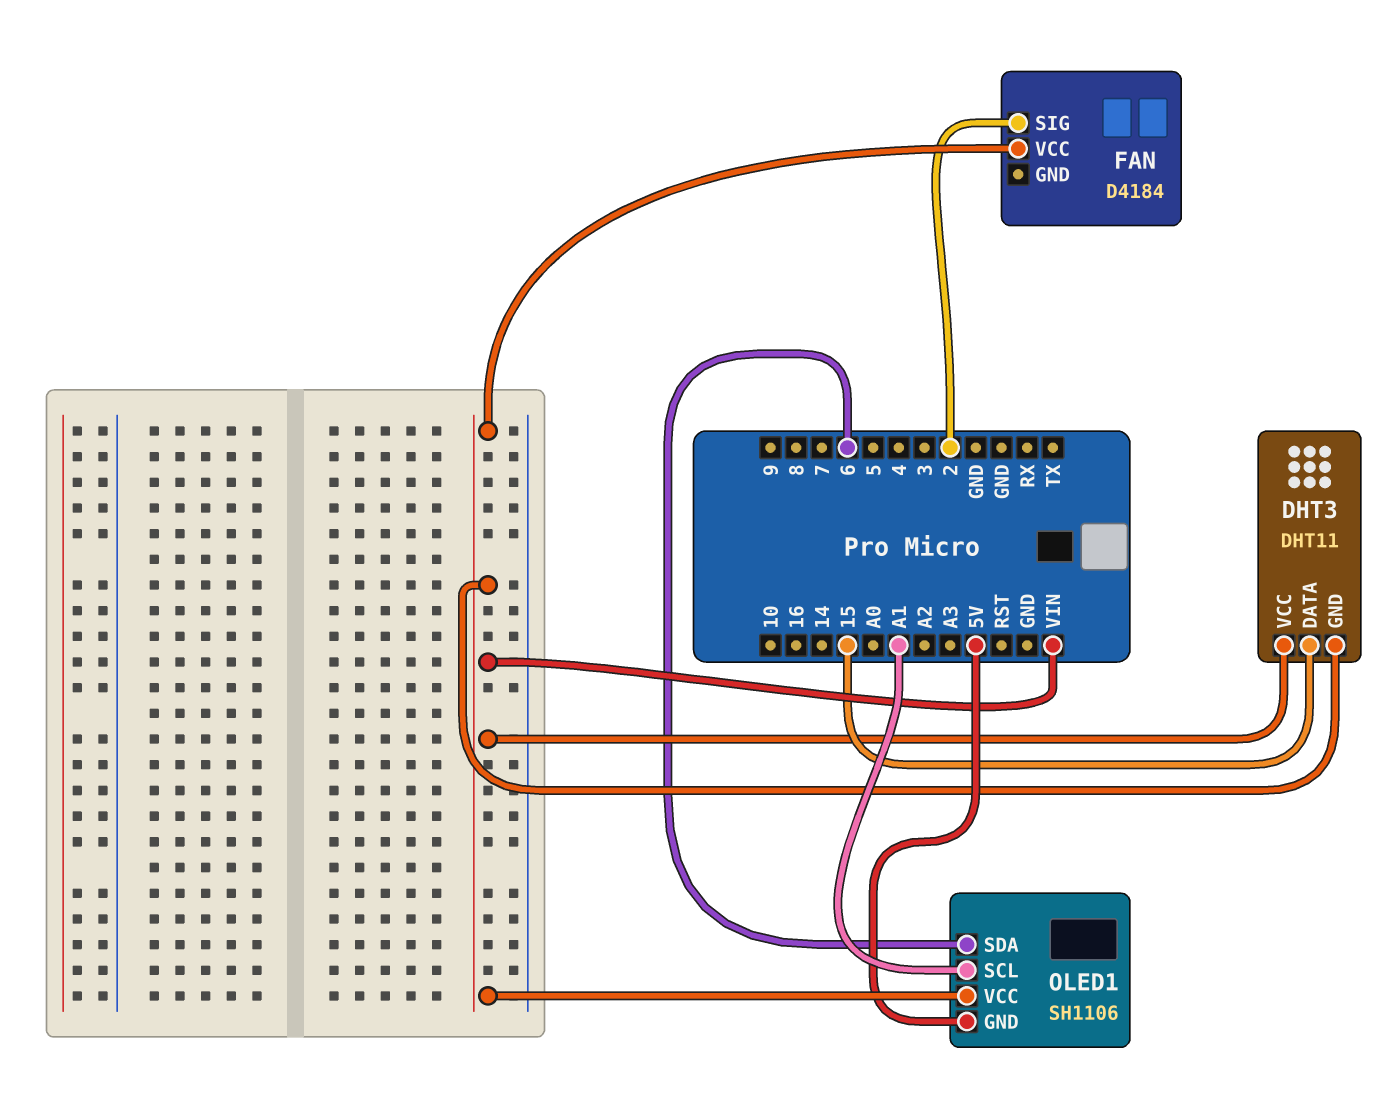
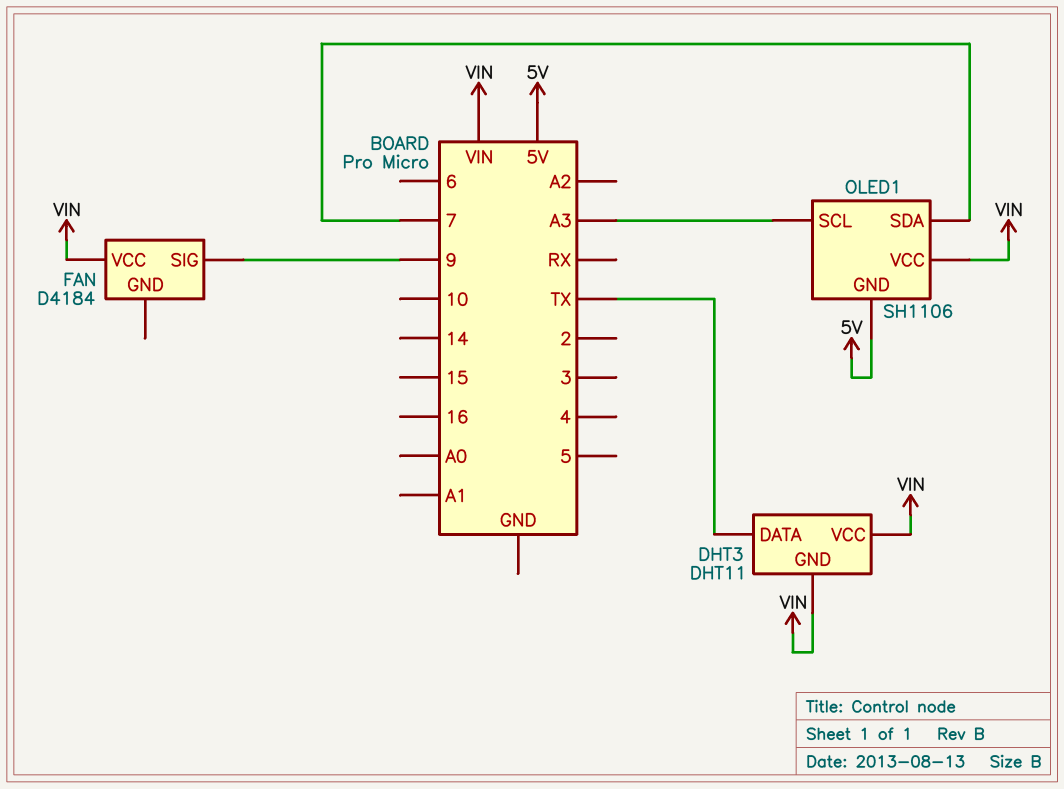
DHT3 pin DATA: 15 -> TX
FAN pin SIG: 2 -> 9
OLED1 pin SCL: A1 -> A3
OLED1 pin SDA: 6 -> 7

